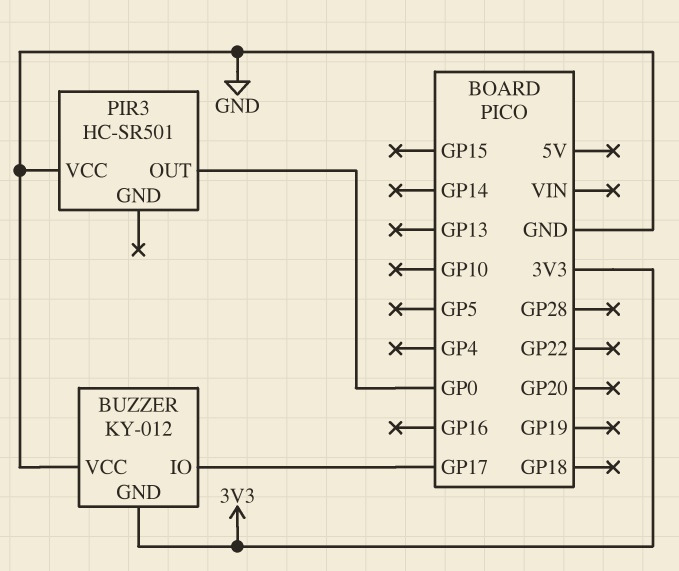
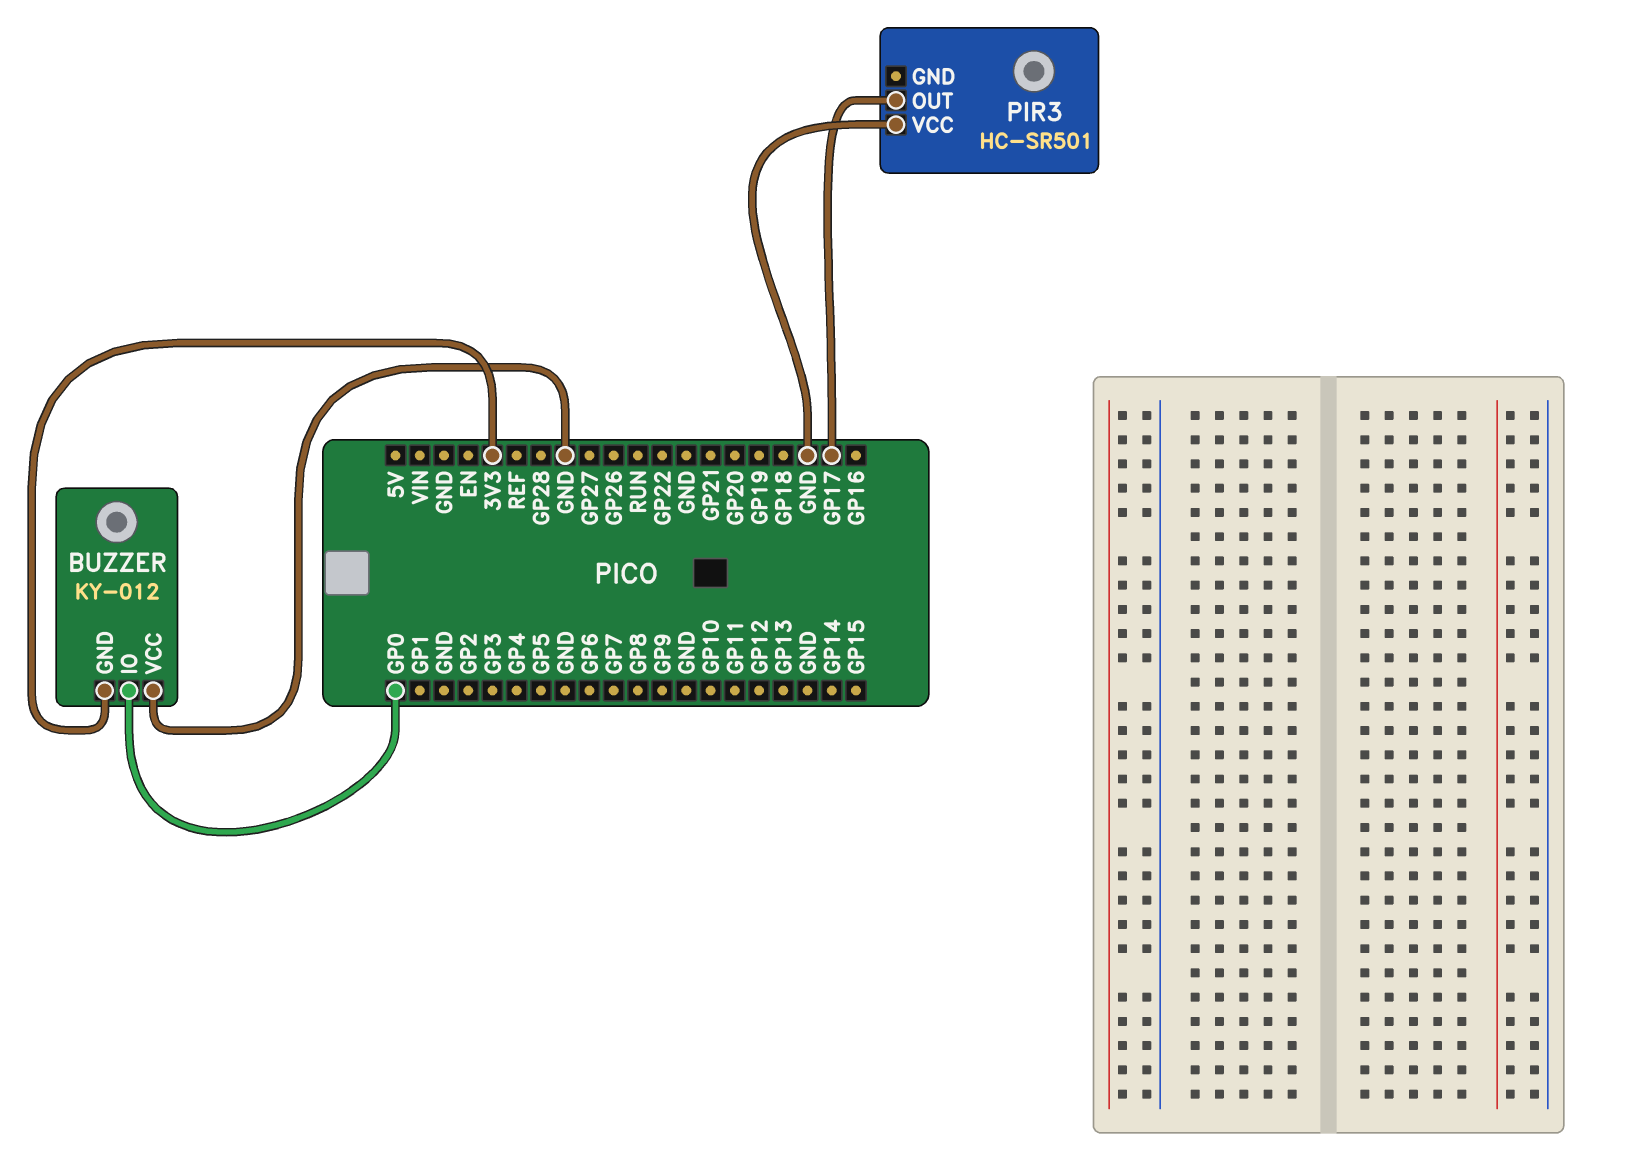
BUZZER pin IO: GP17 -> GP0
PIR3 pin OUT: GP0 -> GP17

